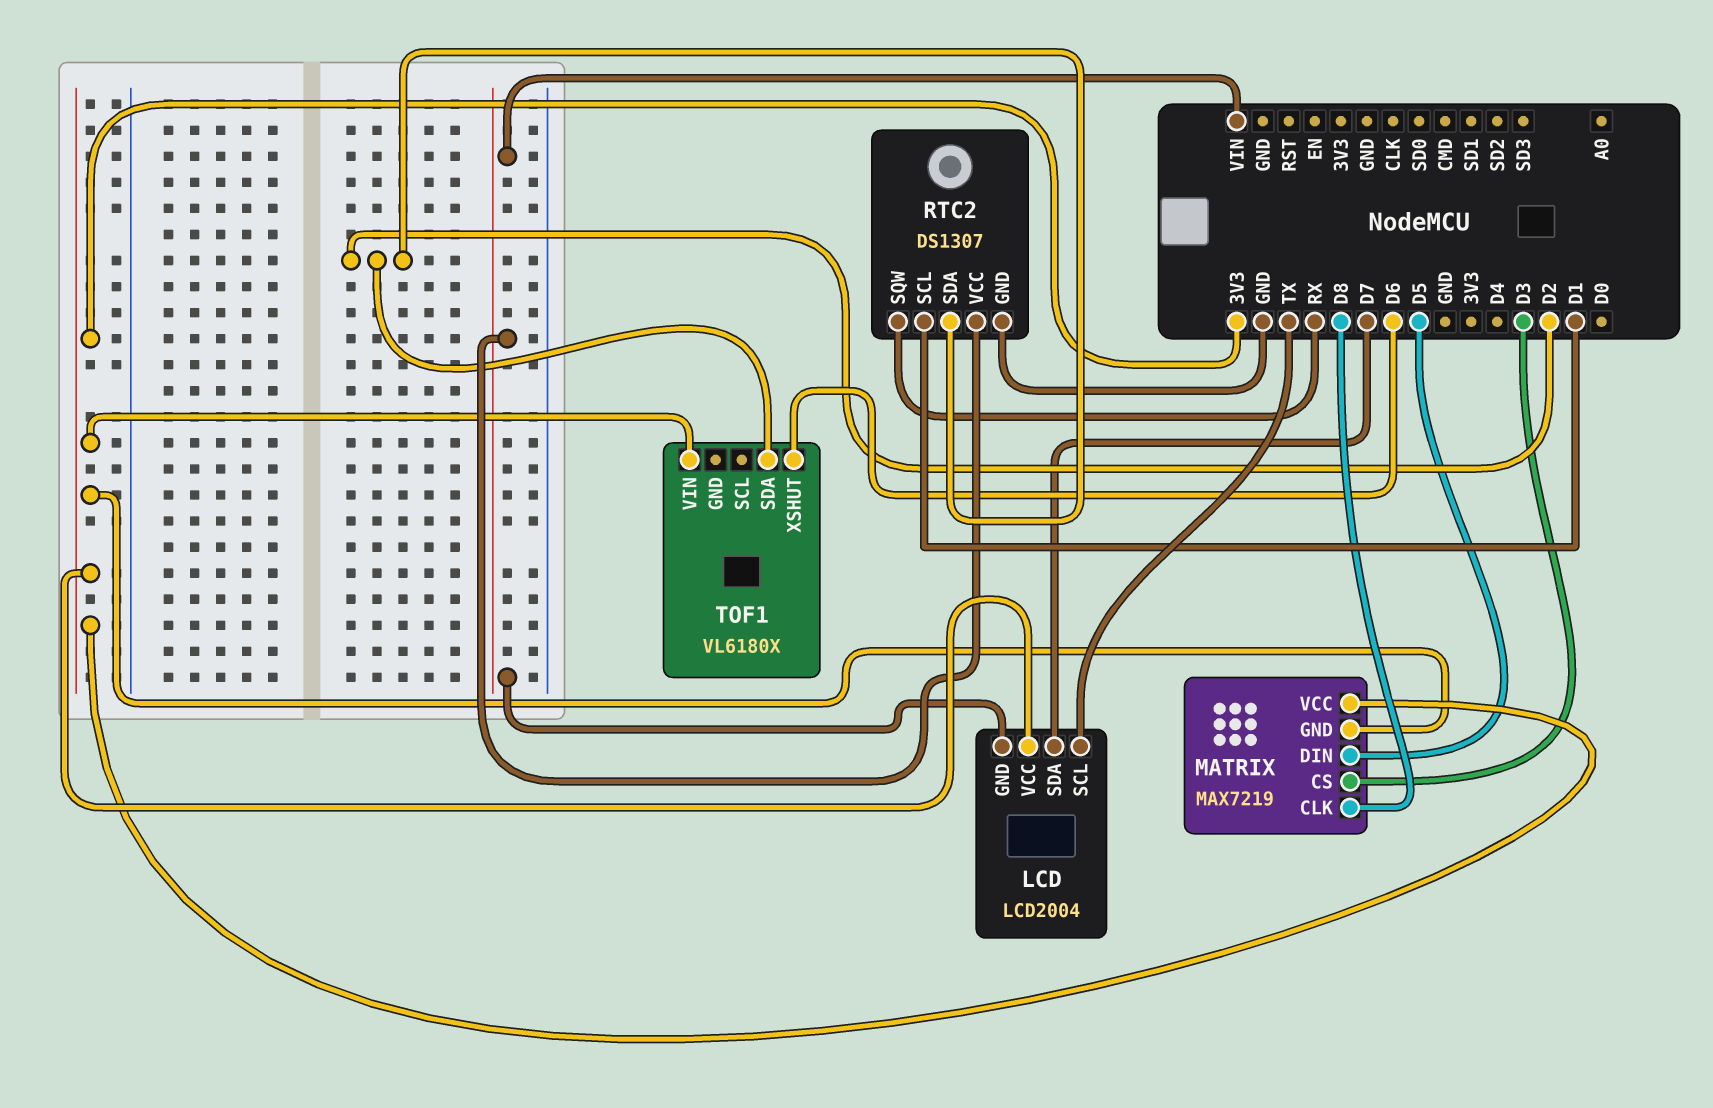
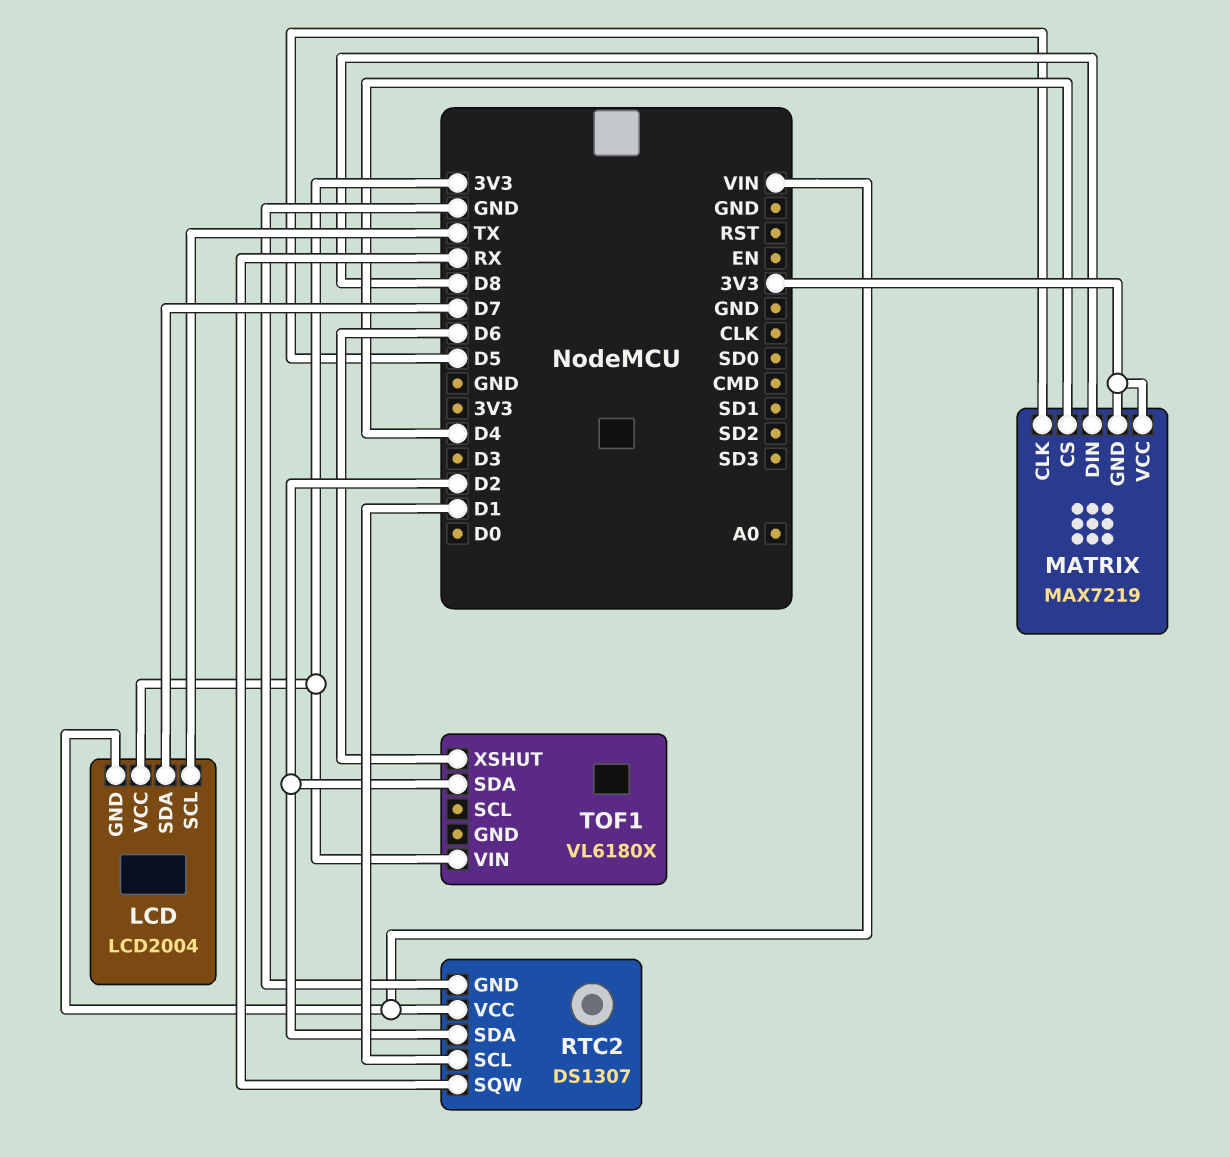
MATRIX pin CLK: D8 -> D5
MATRIX pin CS: D3 -> D4
MATRIX pin DIN: D5 -> D8

